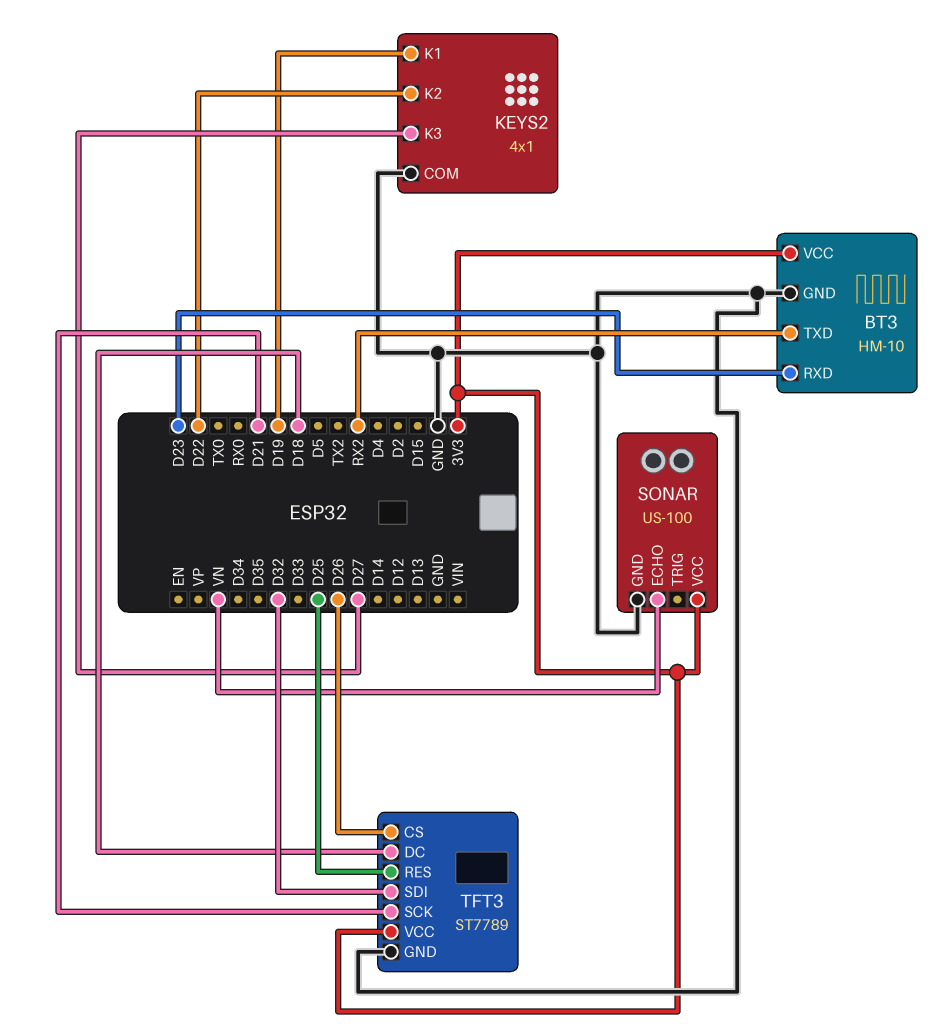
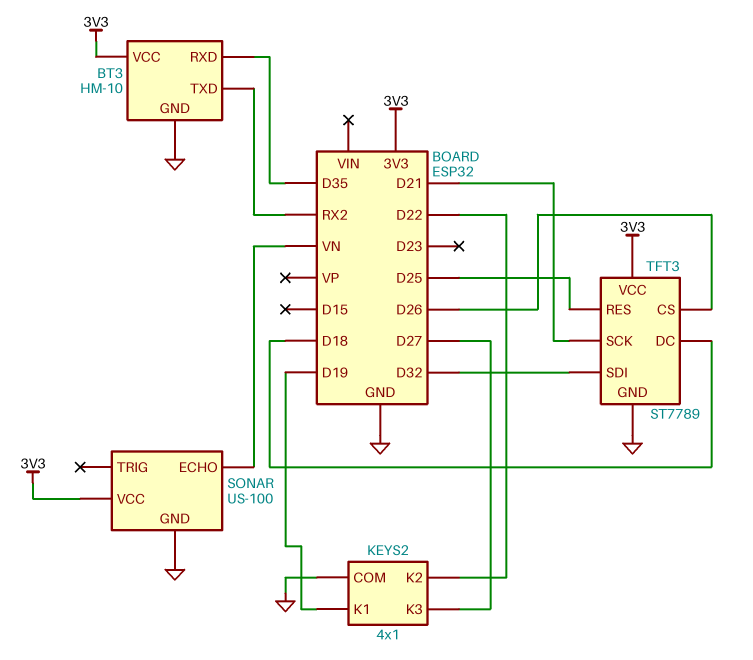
BT3 pin RXD: D23 -> D35

